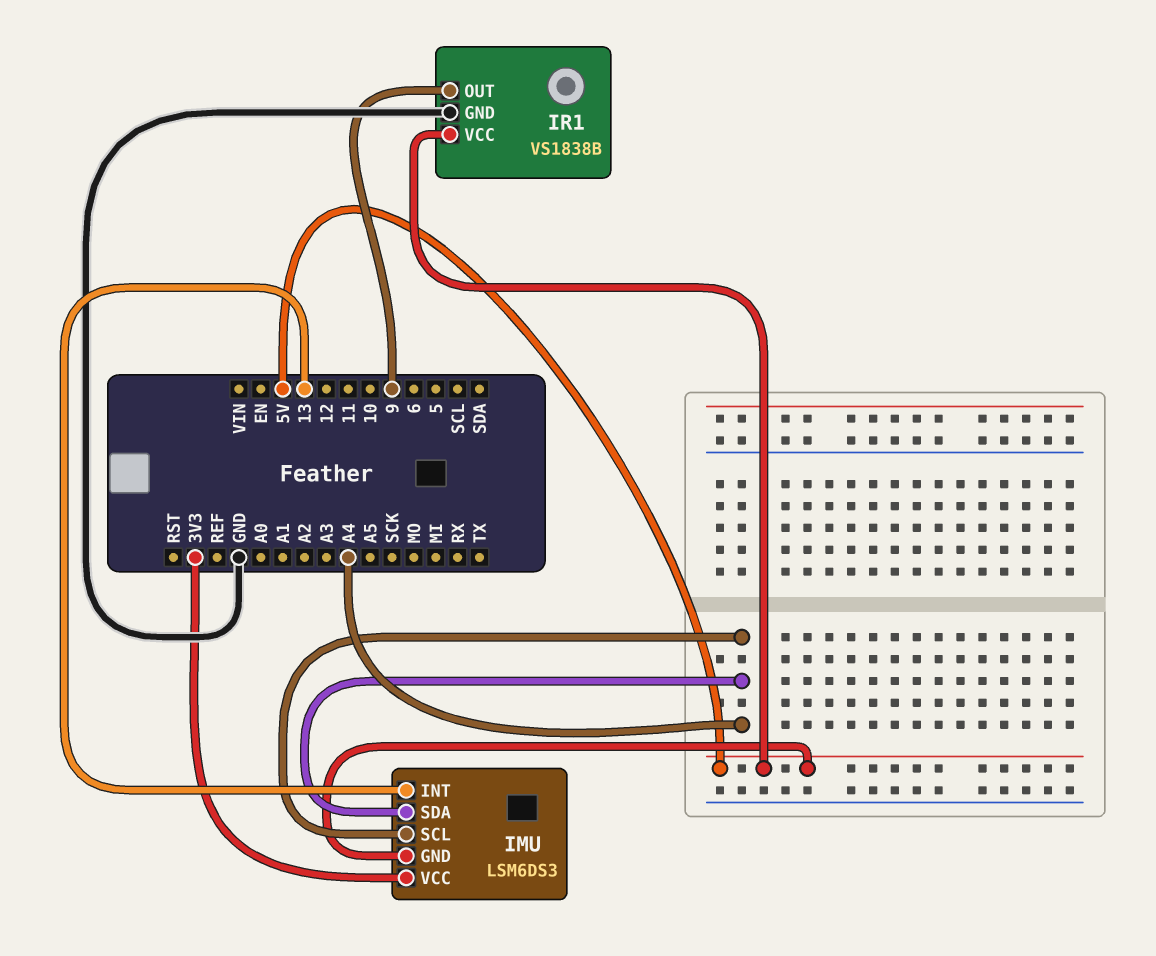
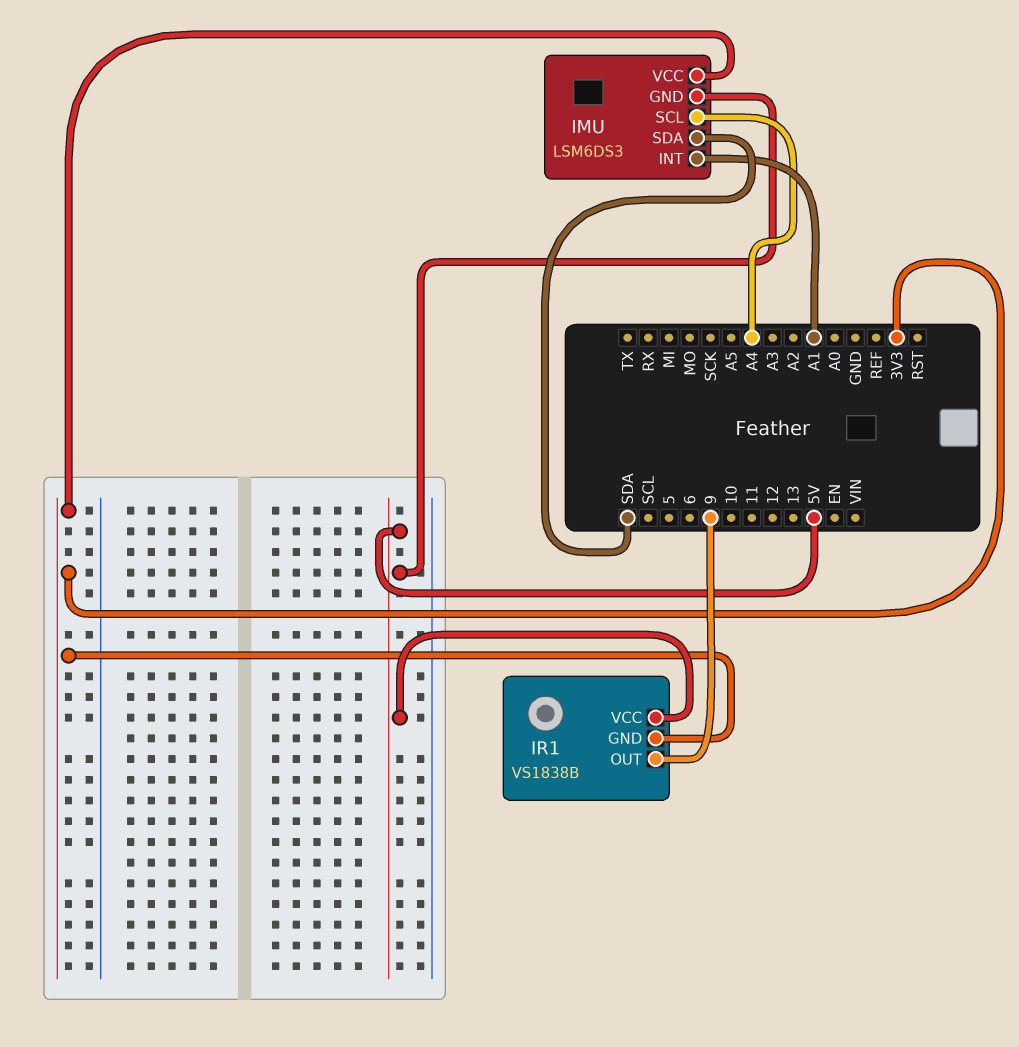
IMU pin INT: 13 -> A1
IMU pin SDA: A4 -> SDA
IR1 pin GND: GND -> 3V3

